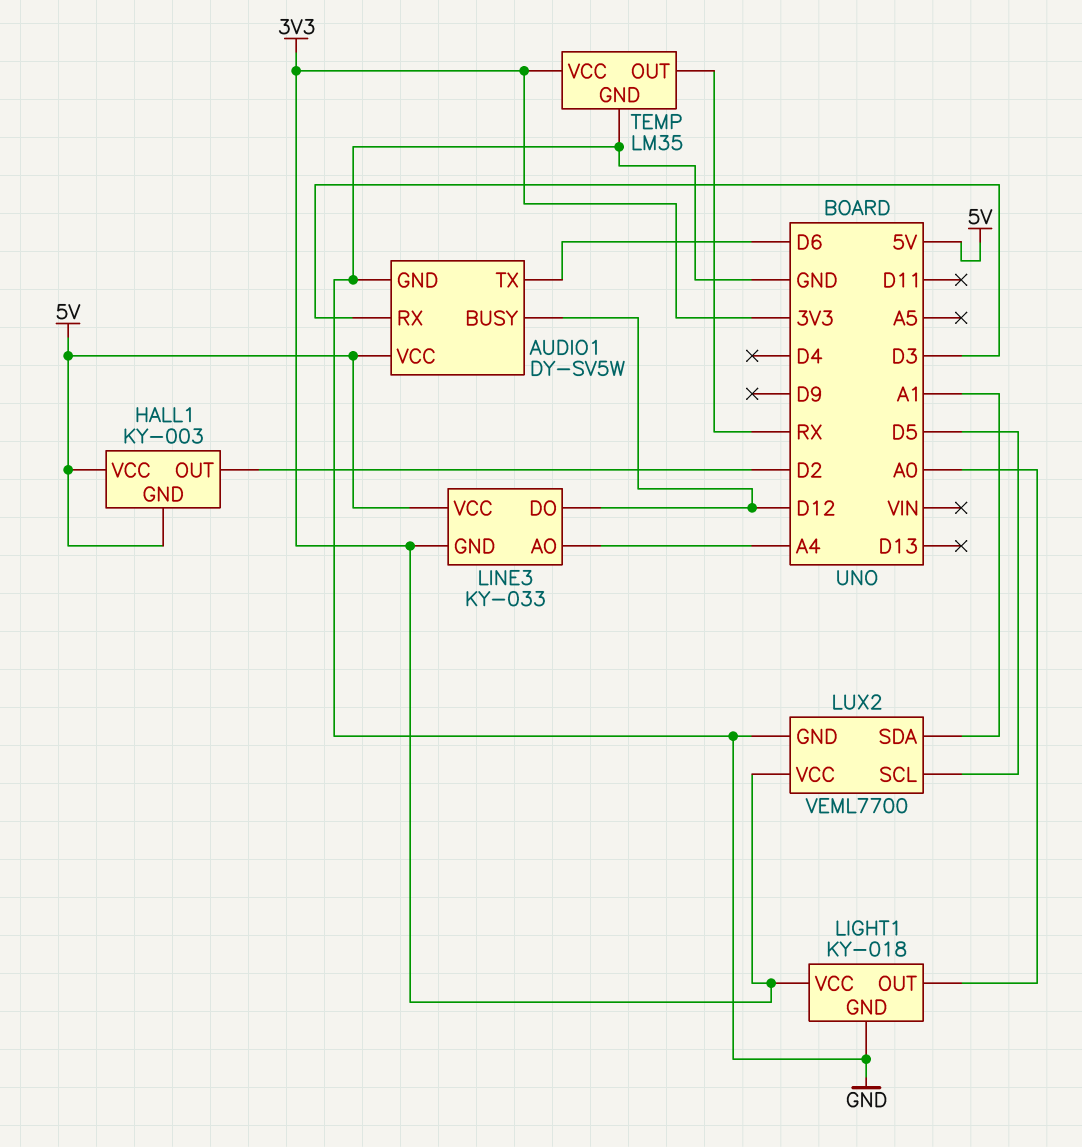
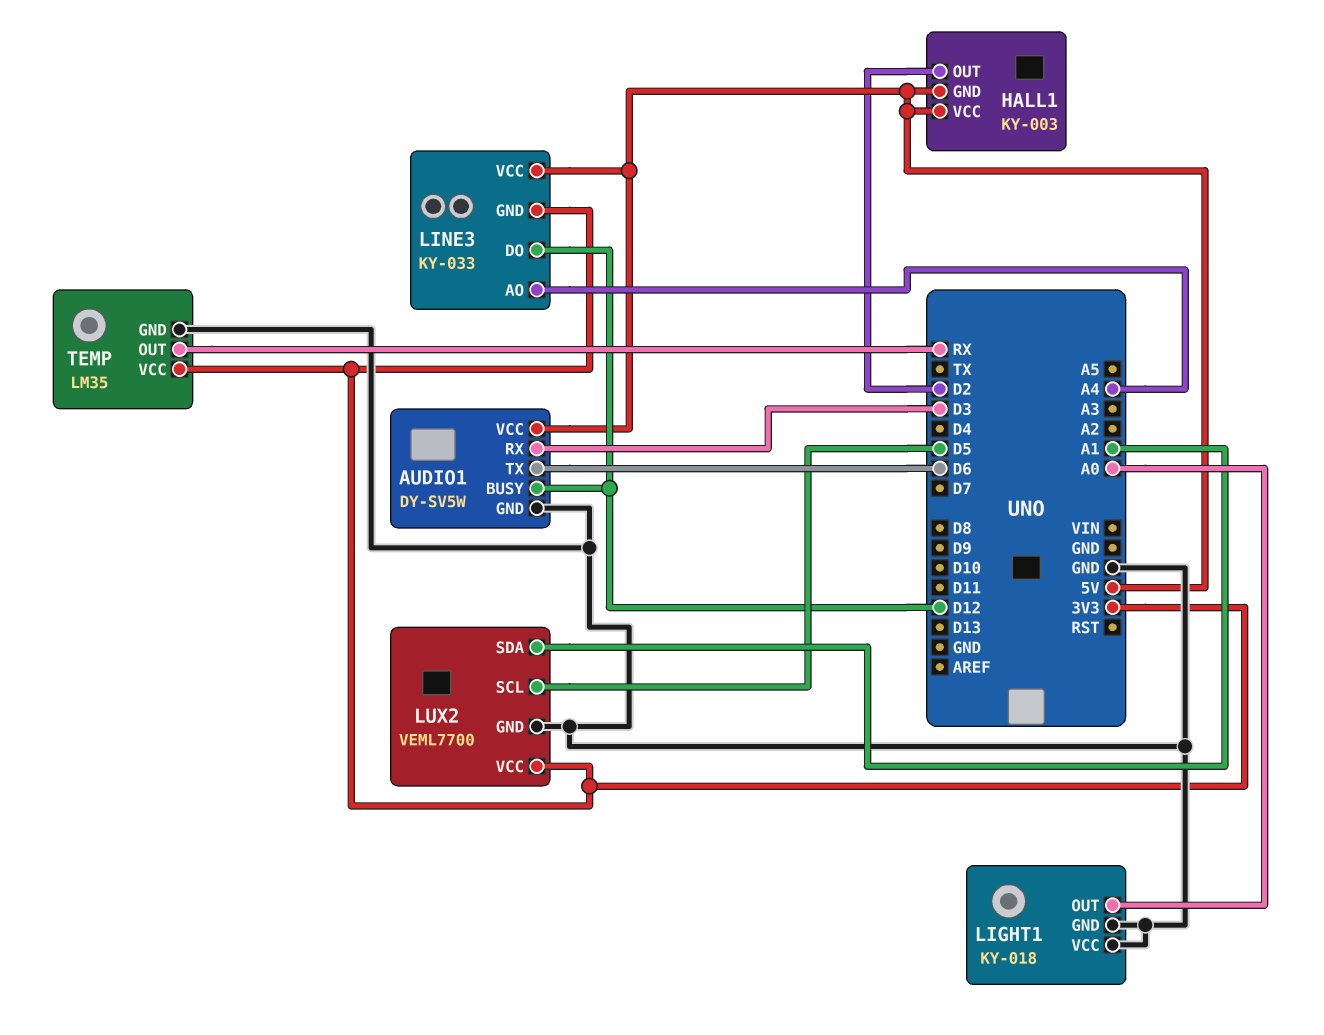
LIGHT1 pin VCC: 3V3 -> GND

